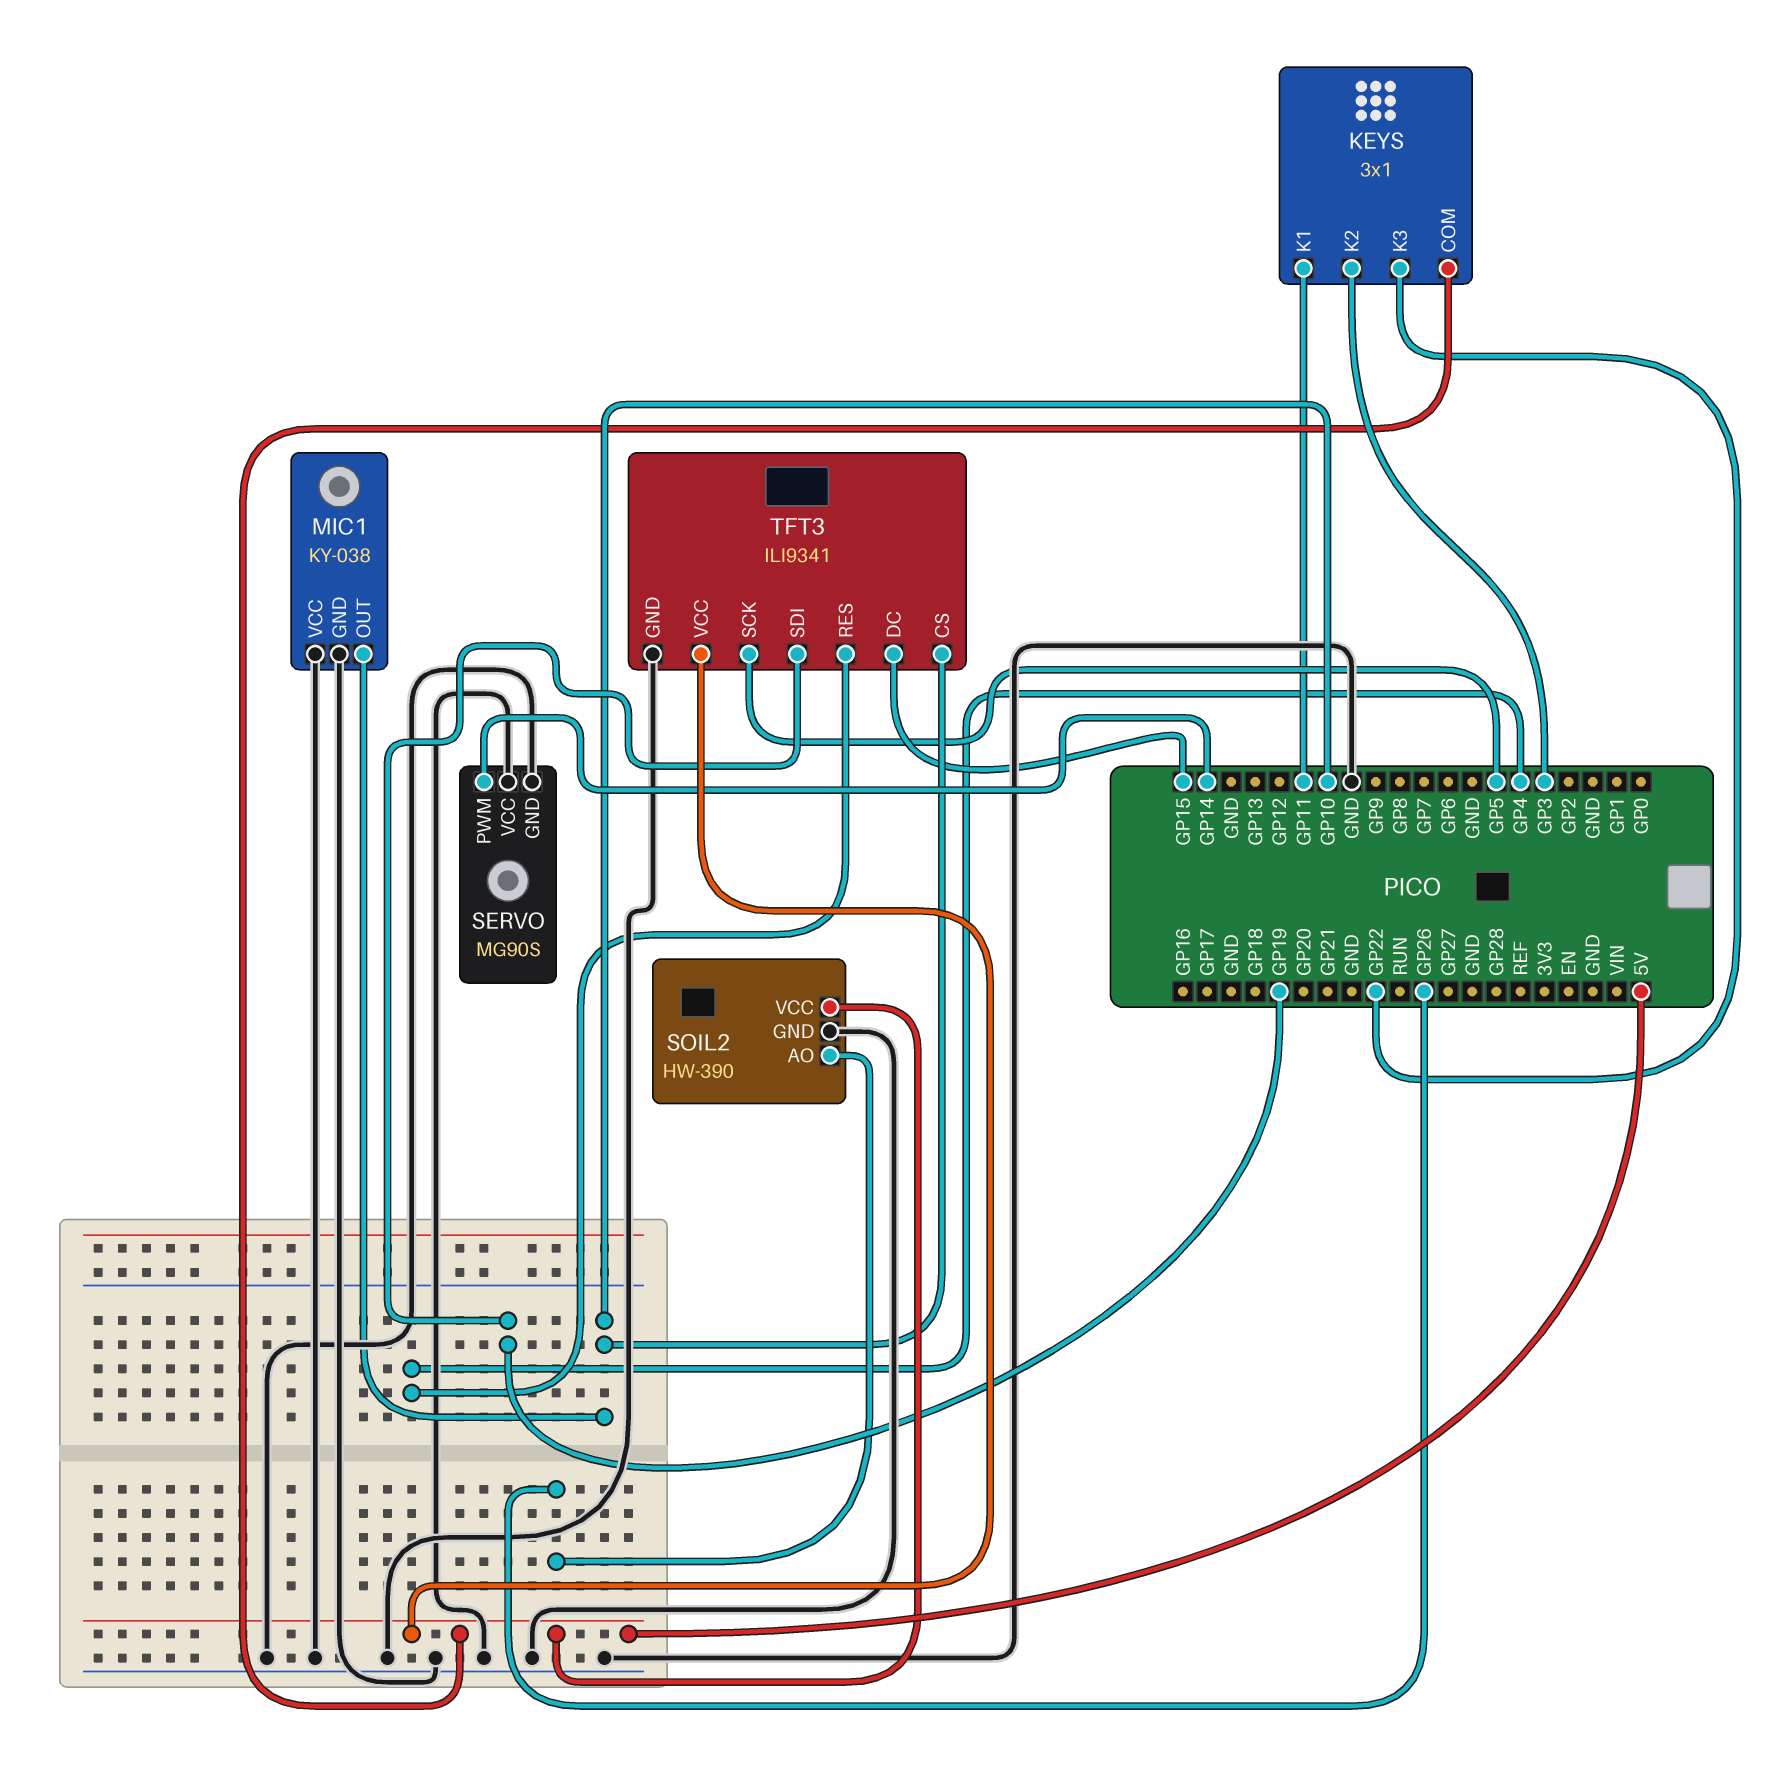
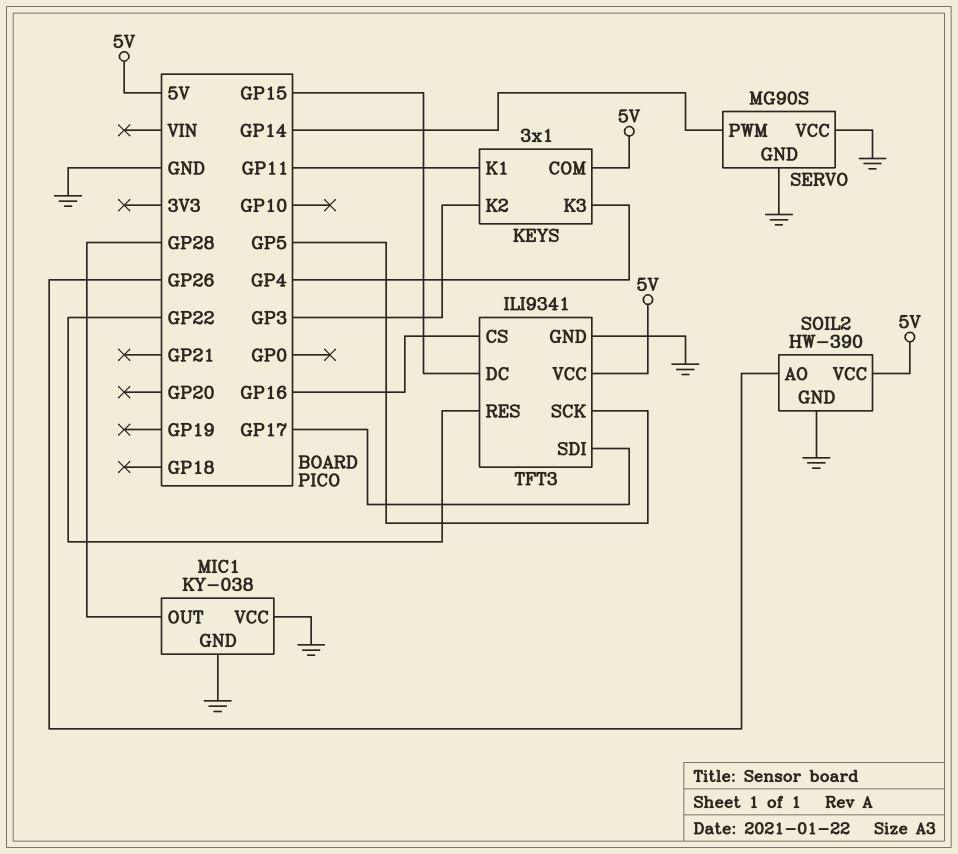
KEYS pin K3: GP22 -> GP4
MIC1 pin OUT: GP10 -> GP28
TFT3 pin CS: GP10 -> GP16
TFT3 pin RES: GP4 -> GP22
TFT3 pin SDI: GP19 -> GP17

